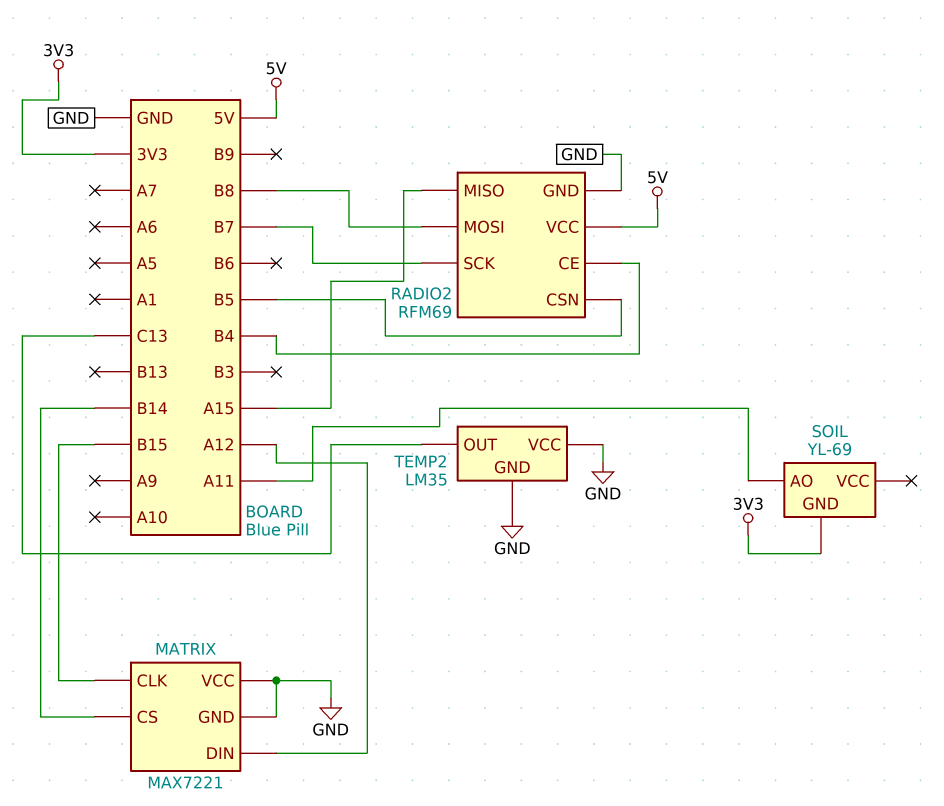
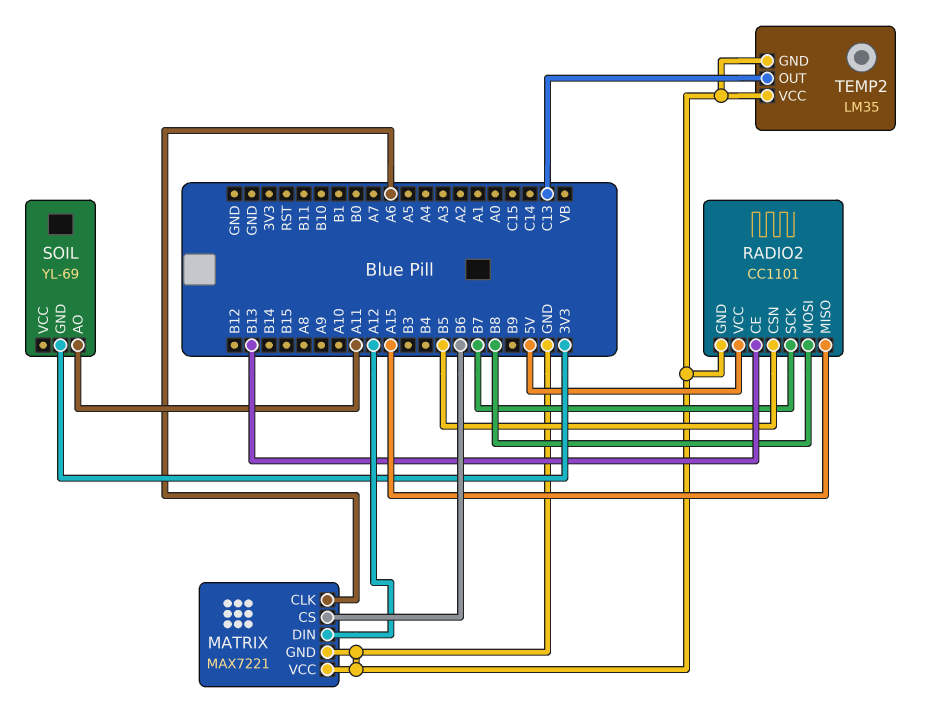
MATRIX pin CLK: B15 -> A6
MATRIX pin CS: B14 -> B6
RADIO2: RFM69 -> CC1101
RADIO2 pin CE: B4 -> B13

